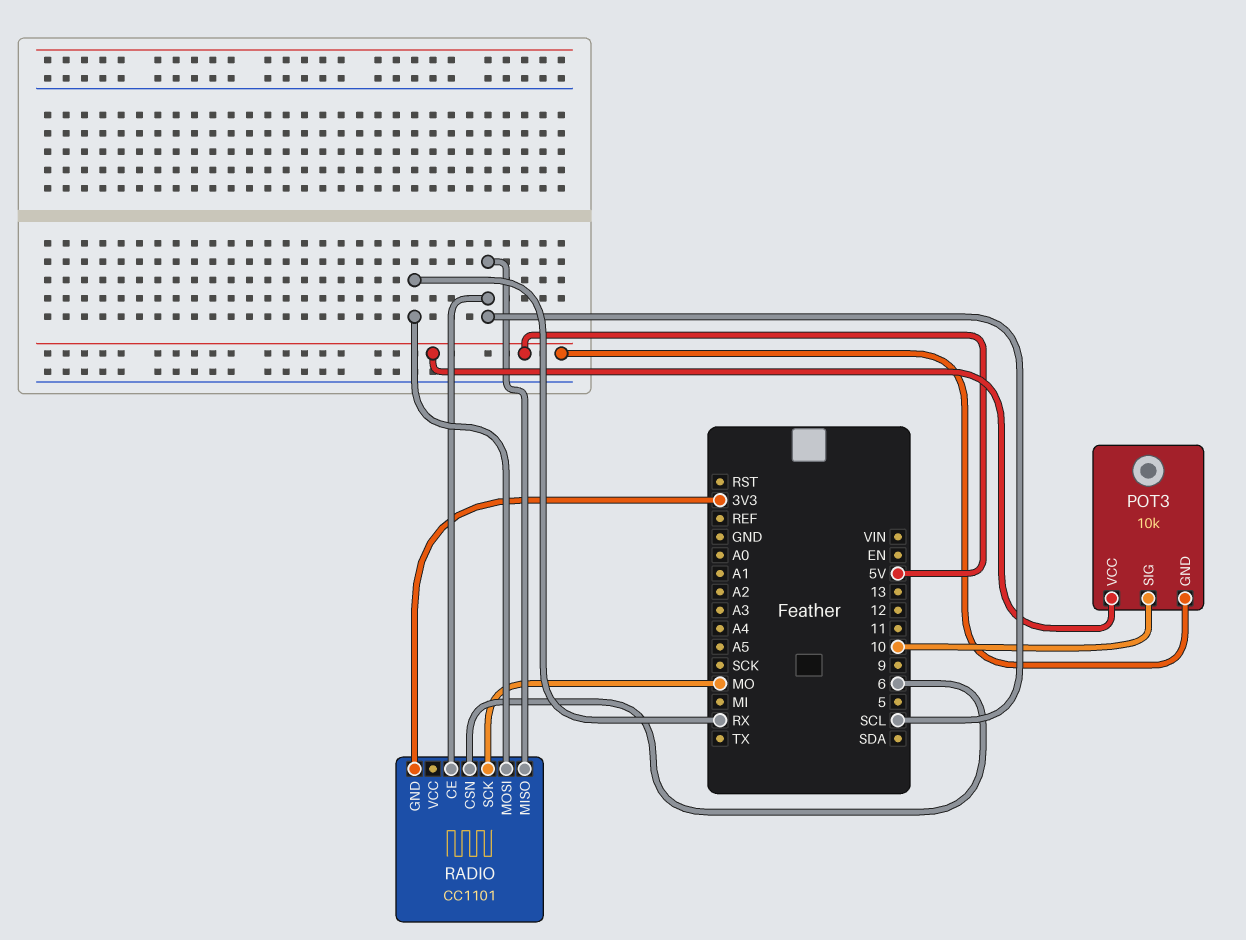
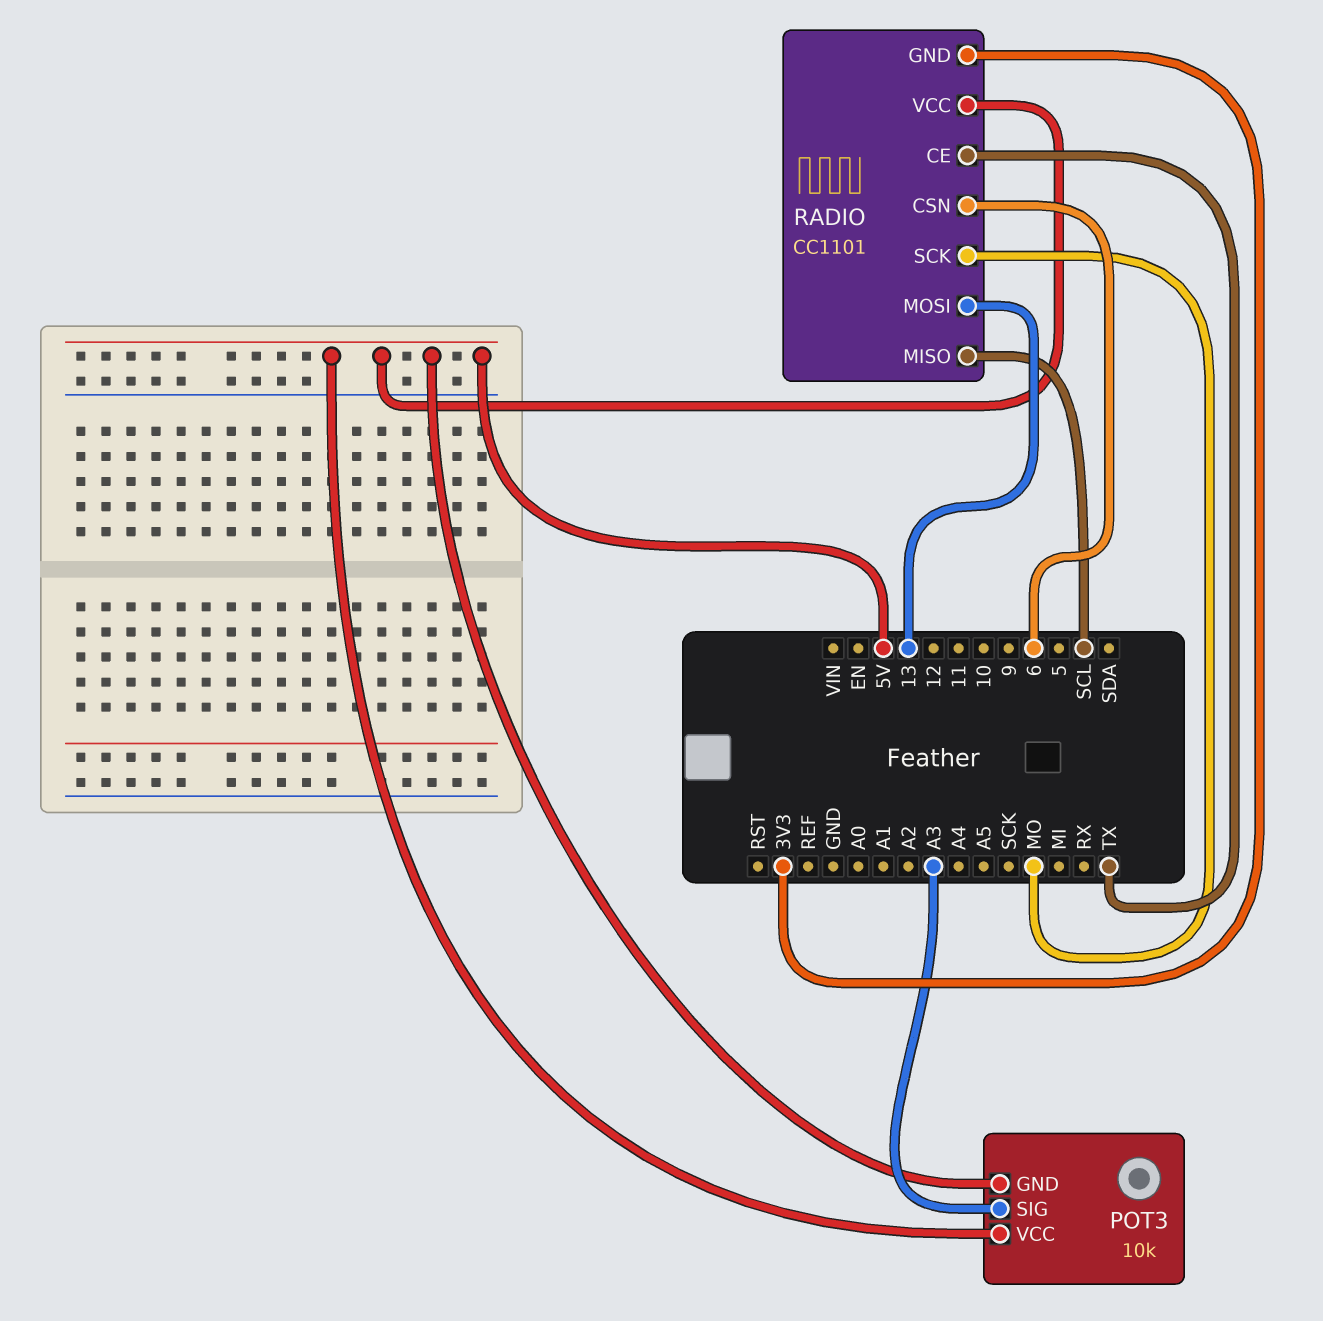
POT3 pin SIG: 10 -> A3
RADIO pin CE: SCL -> TX
RADIO pin MOSI: RX -> 13
RADIO pin VCC: none -> 5V

